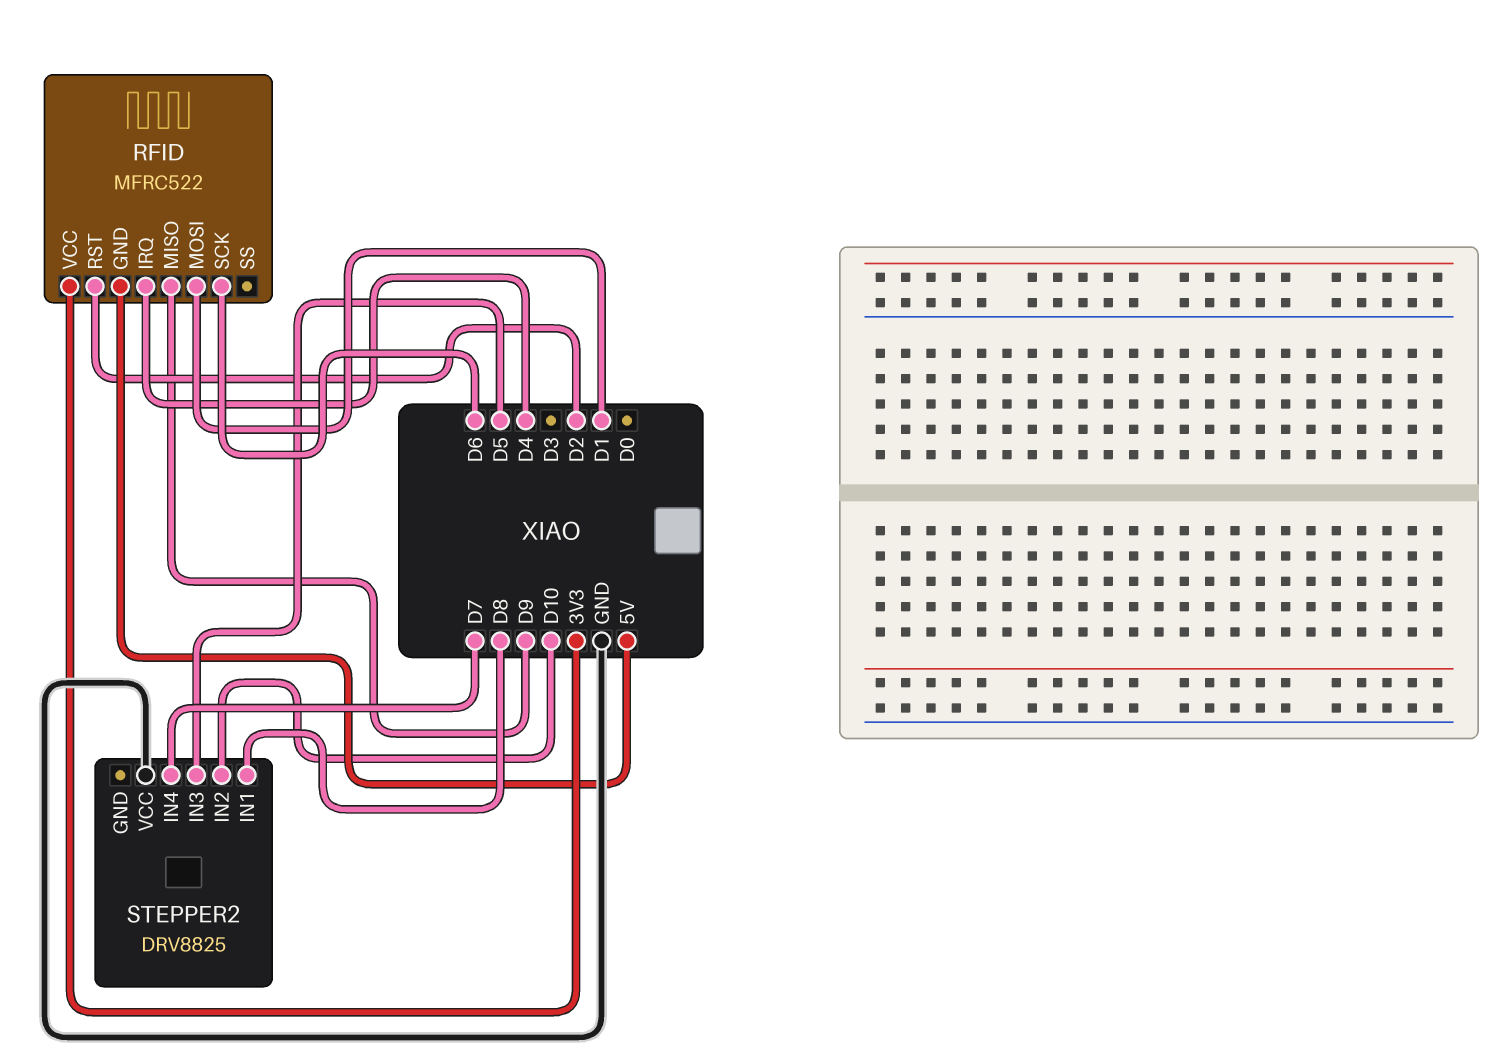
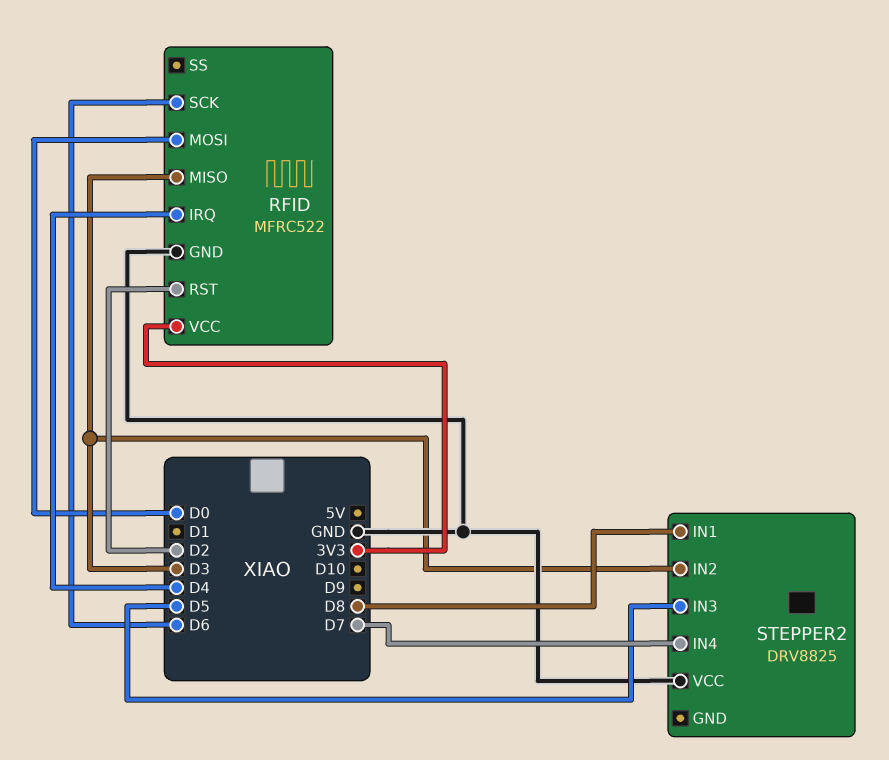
RFID pin GND: 5V -> GND
RFID pin MISO: D9 -> D3
RFID pin MOSI: D1 -> D0
STEPPER2 pin IN2: D10 -> D3

